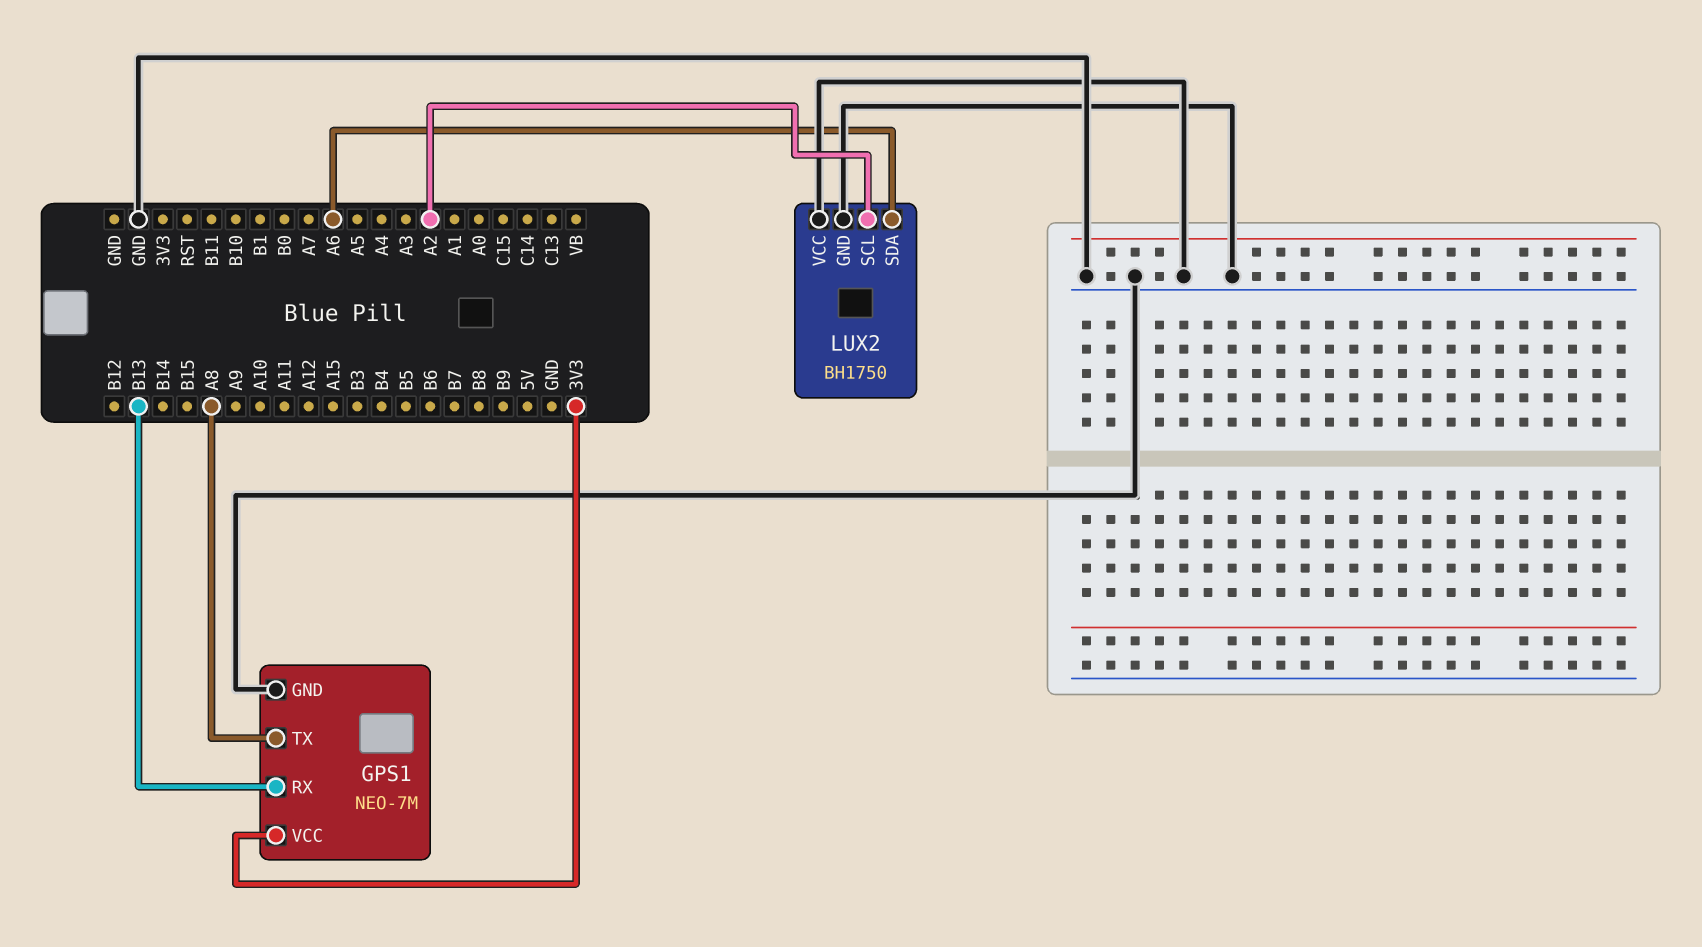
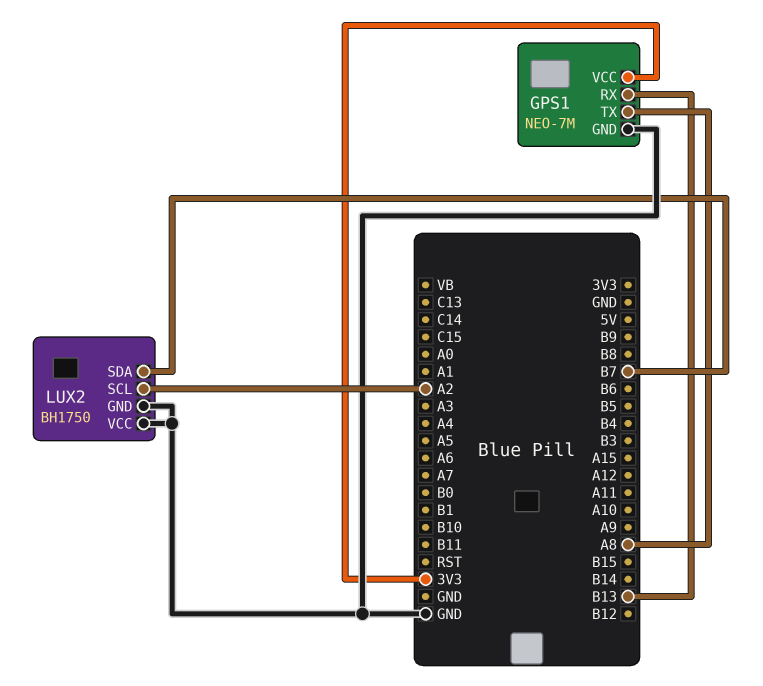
LUX2 pin SDA: A6 -> B7

